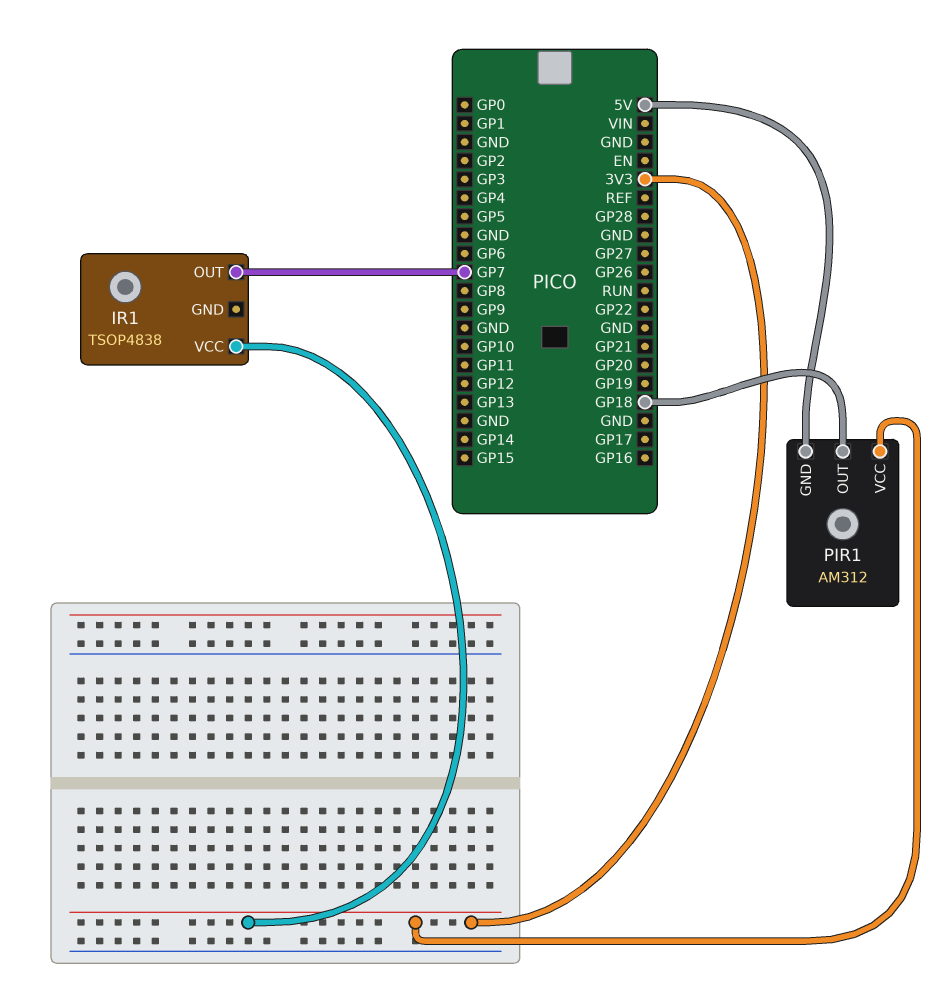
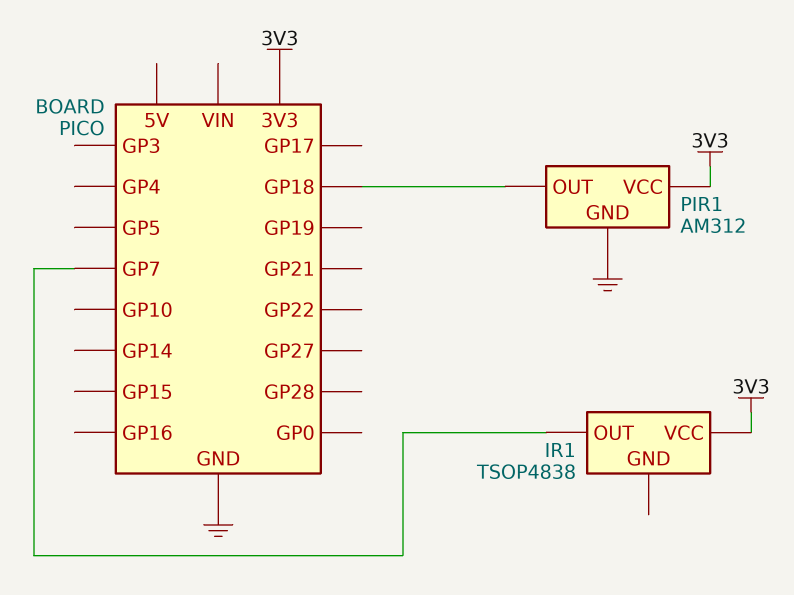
PIR1 pin GND: 5V -> GND

